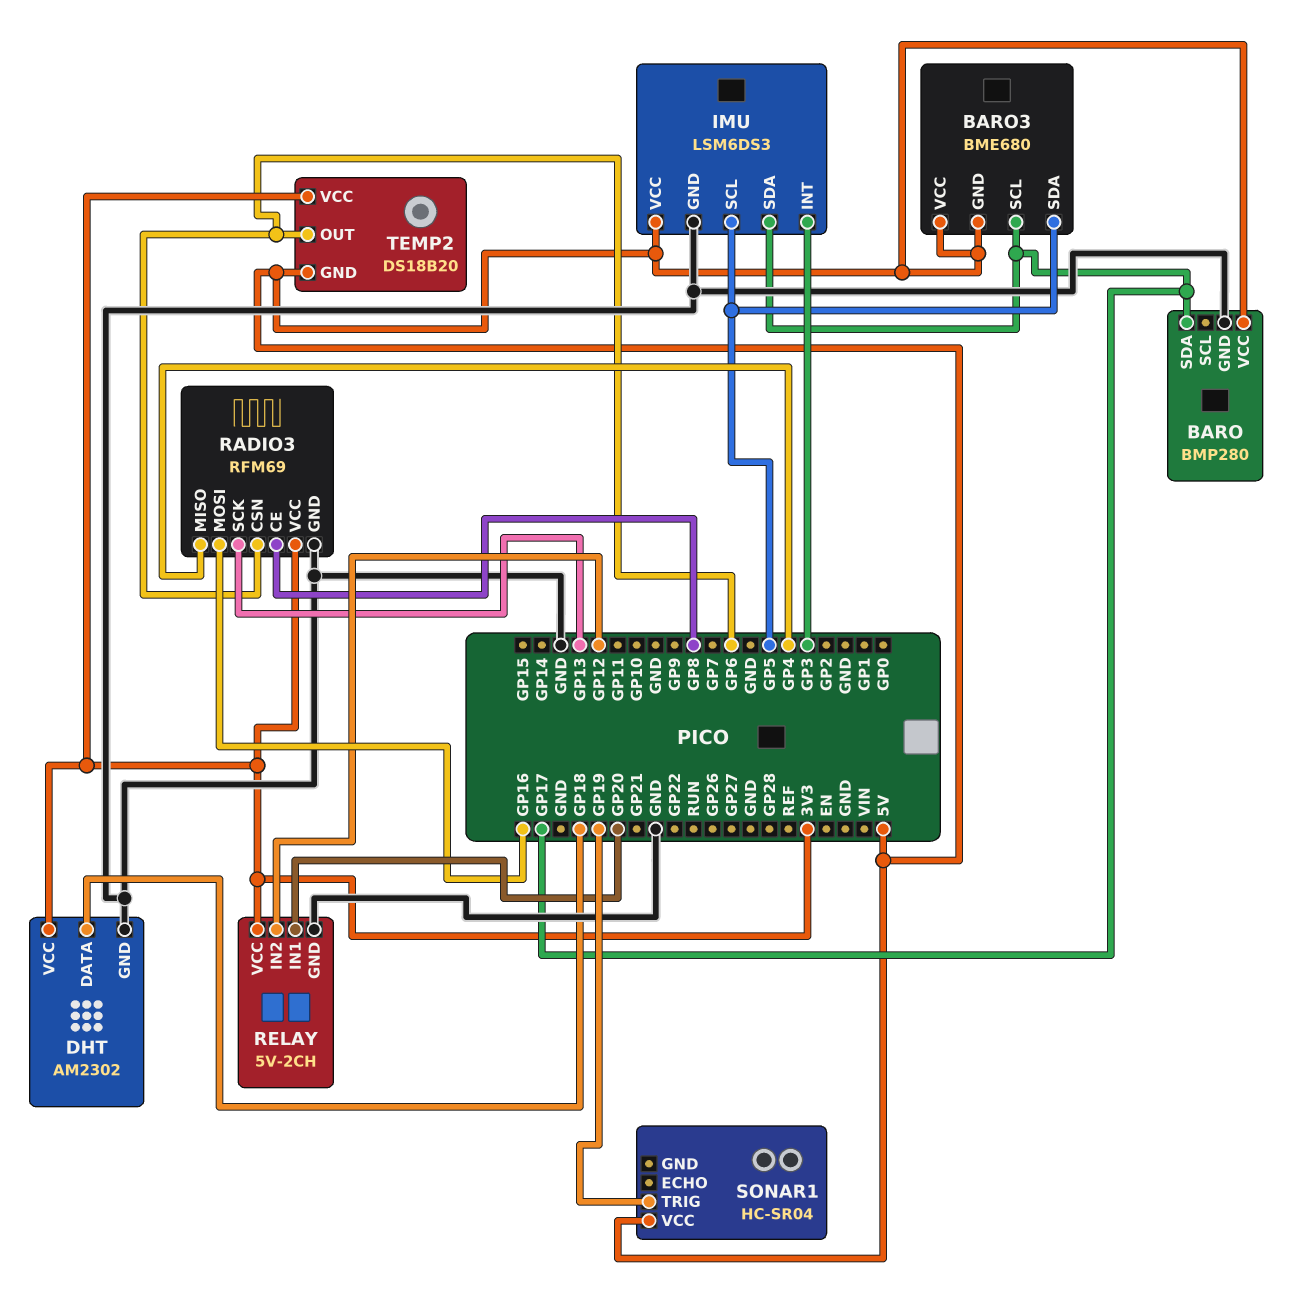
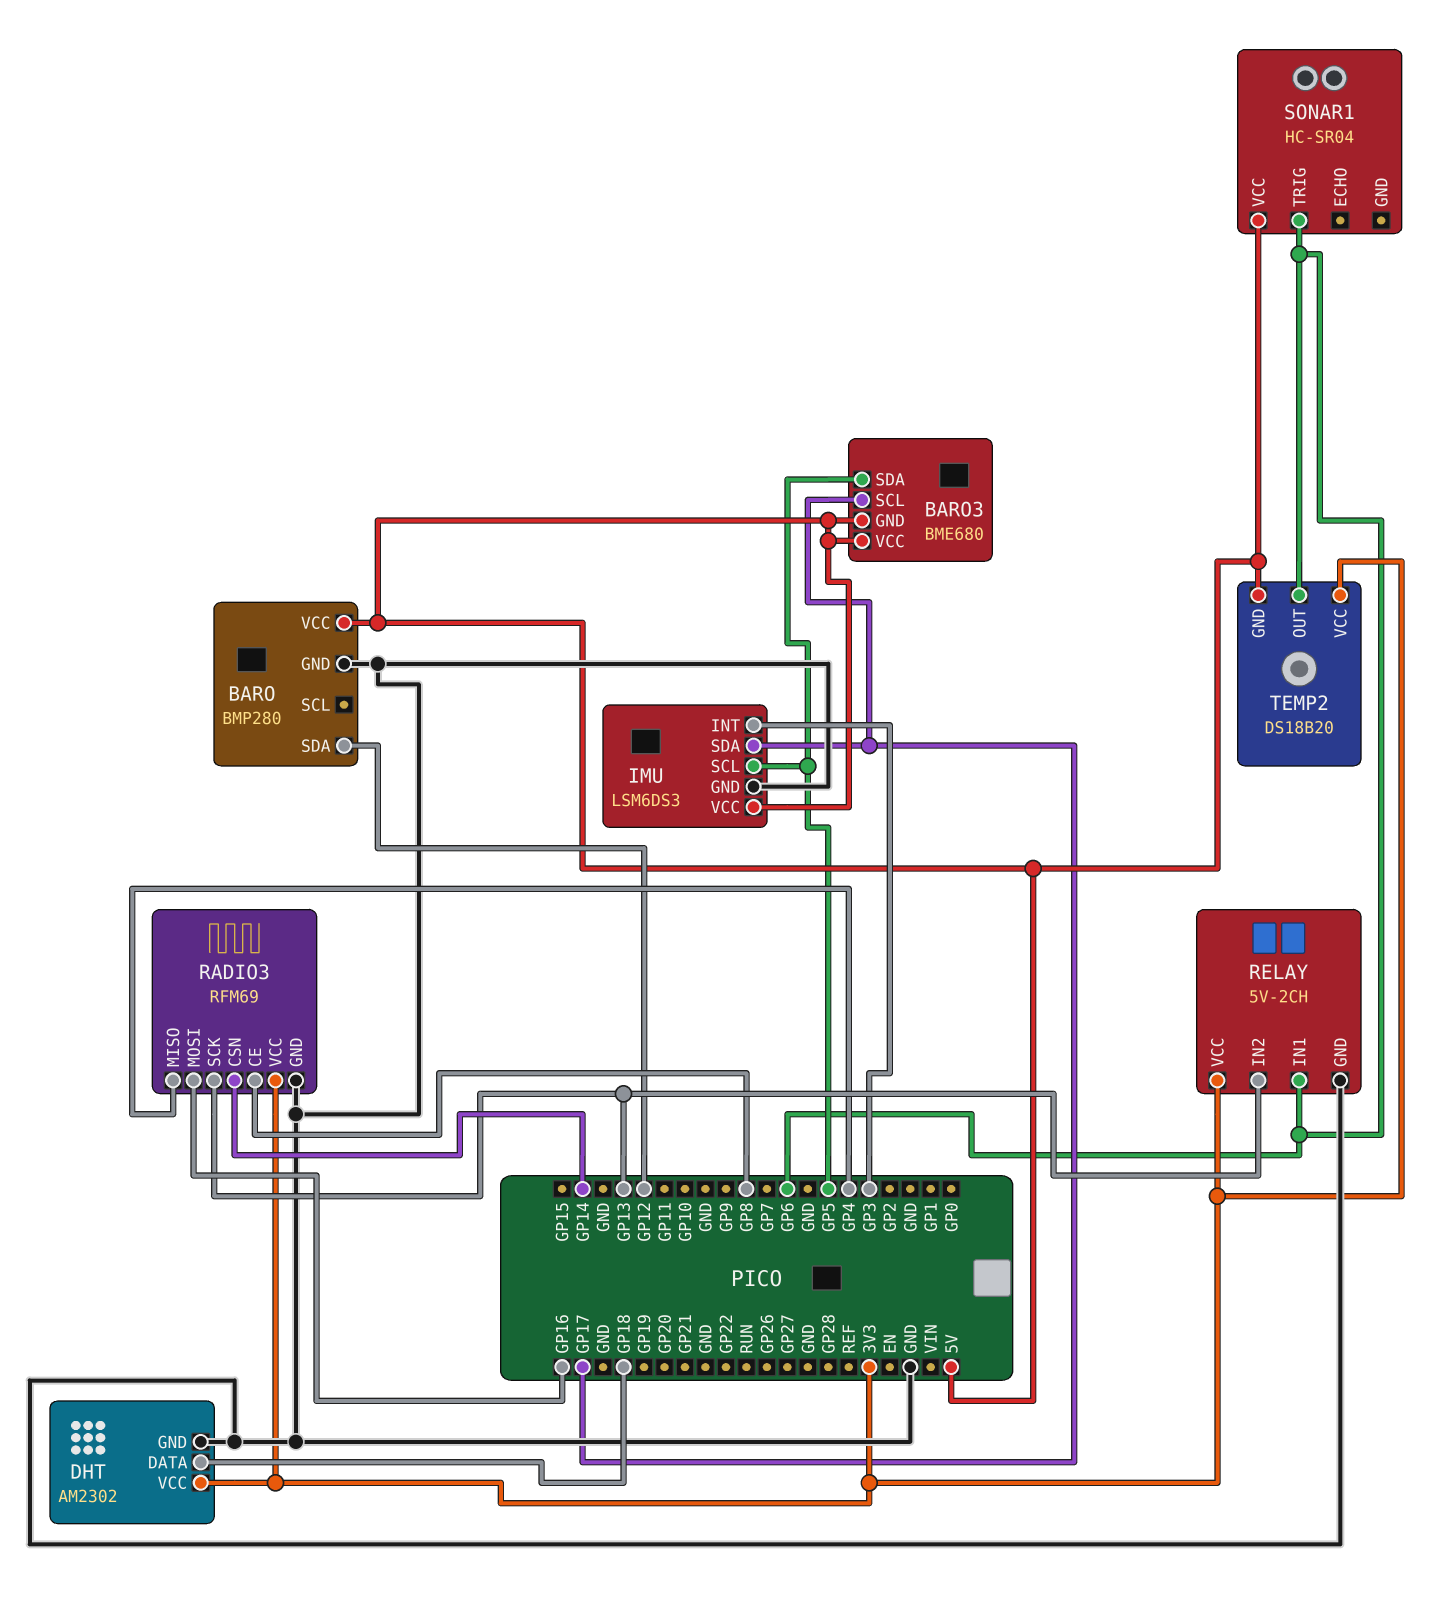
BARO pin SDA: GP17 -> GP12
RADIO3 pin CSN: GP6 -> GP14
RELAY pin IN1: GP20 -> GP6
RELAY pin IN2: GP12 -> GP13
SONAR1 pin TRIG: GP19 -> GP6

